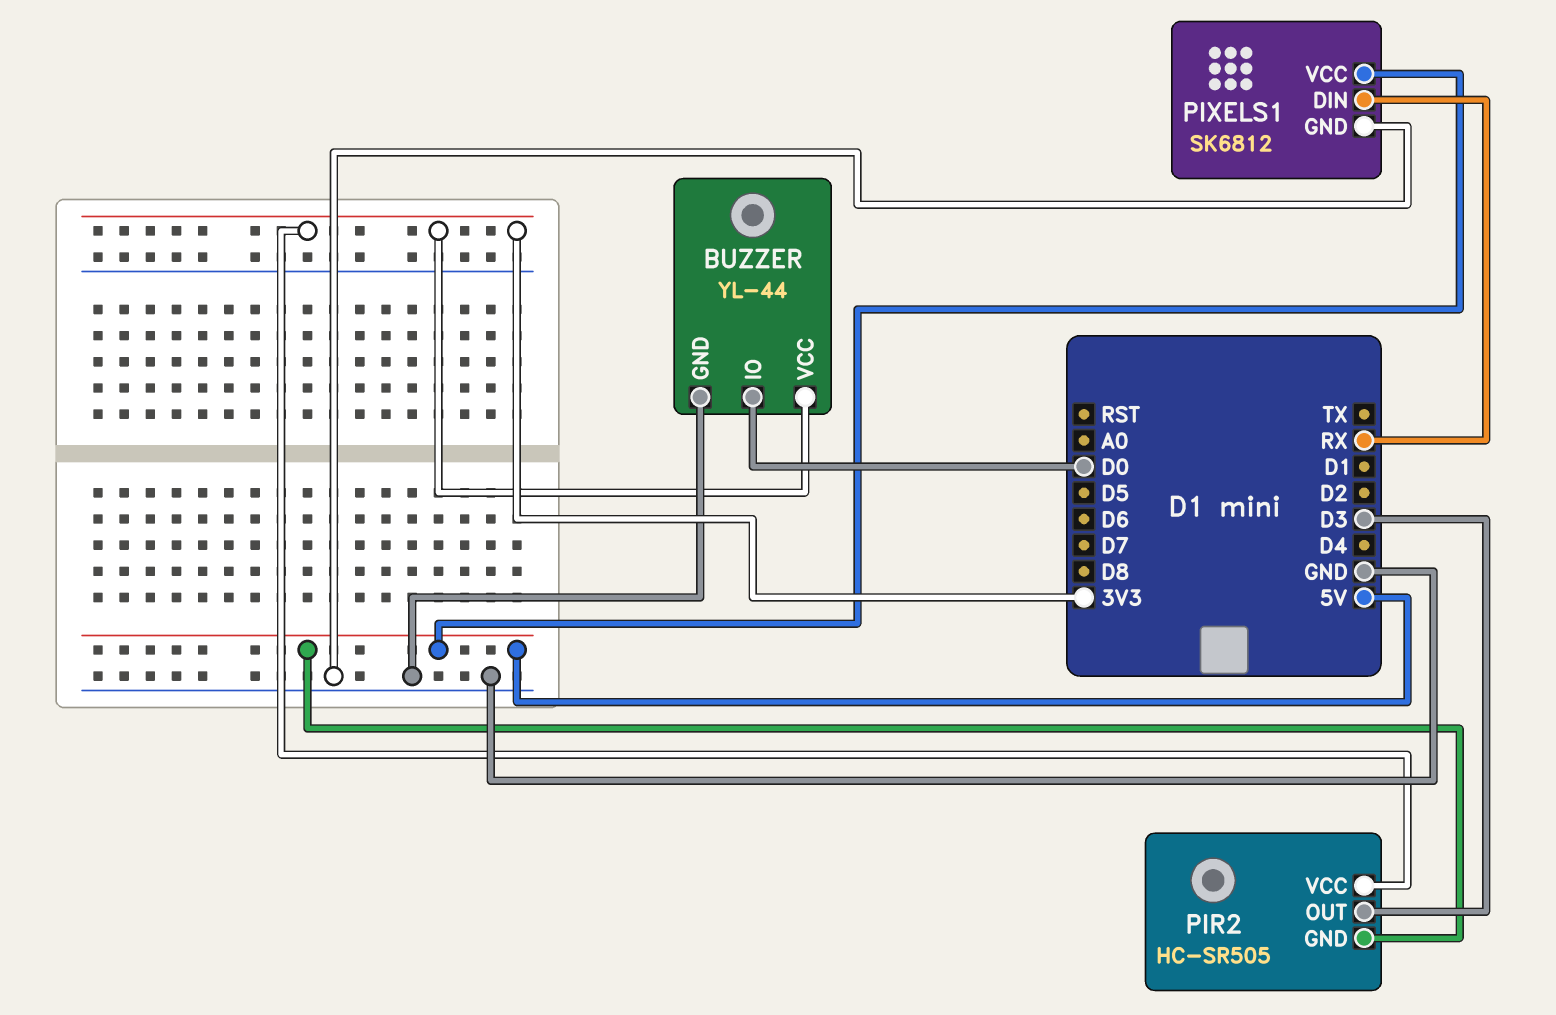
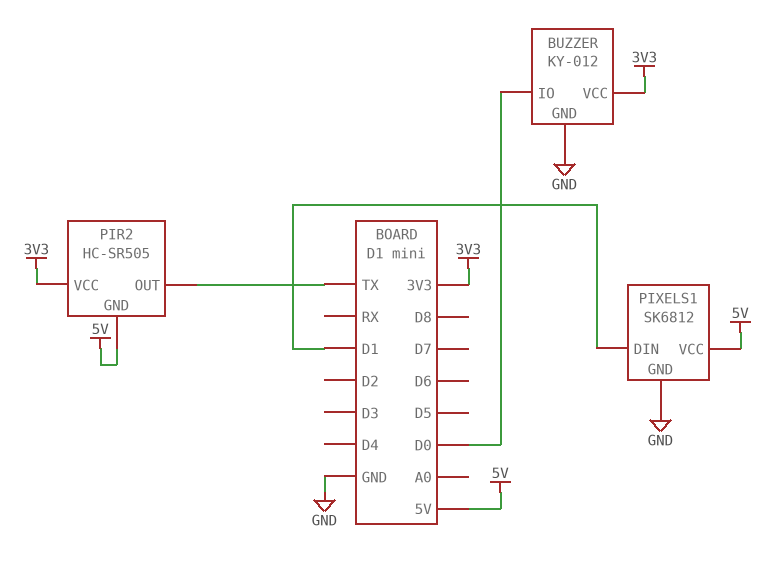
BUZZER: YL-44 -> KY-012
PIR2 pin OUT: D3 -> TX
PIXELS1 pin DIN: RX -> D1

